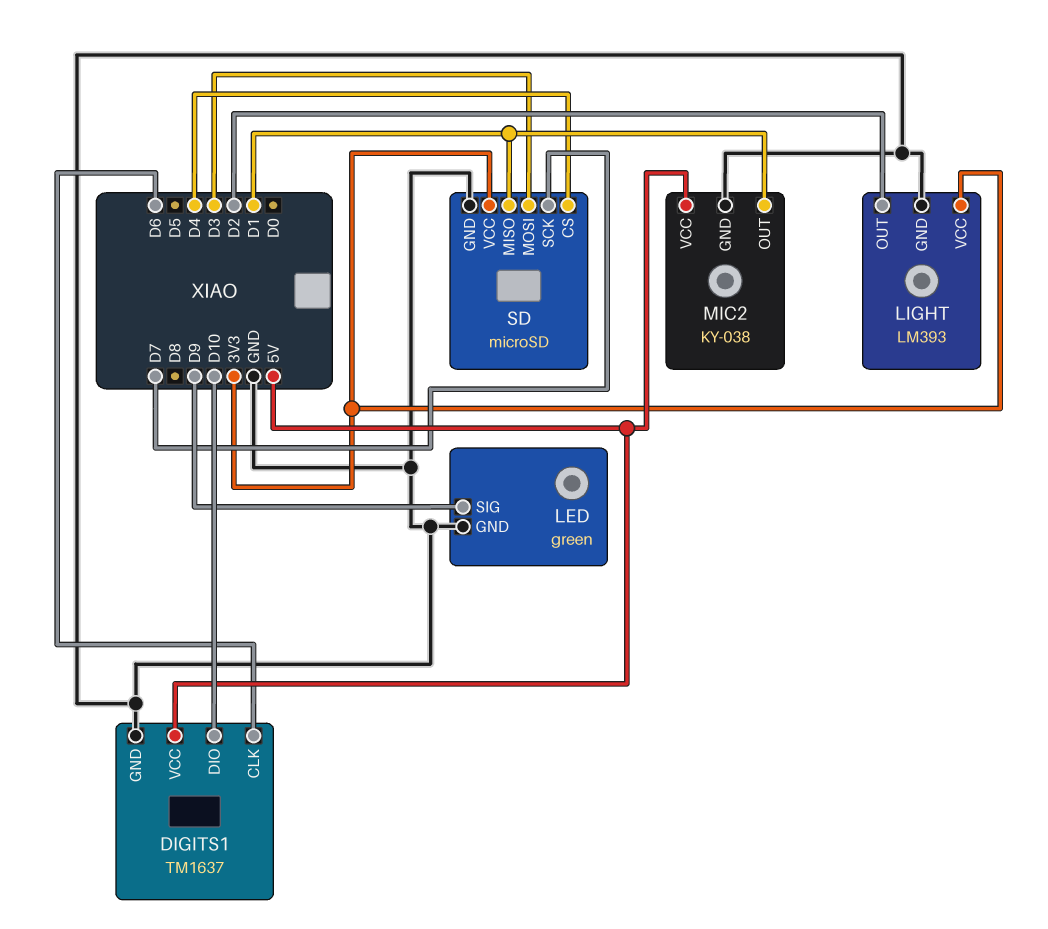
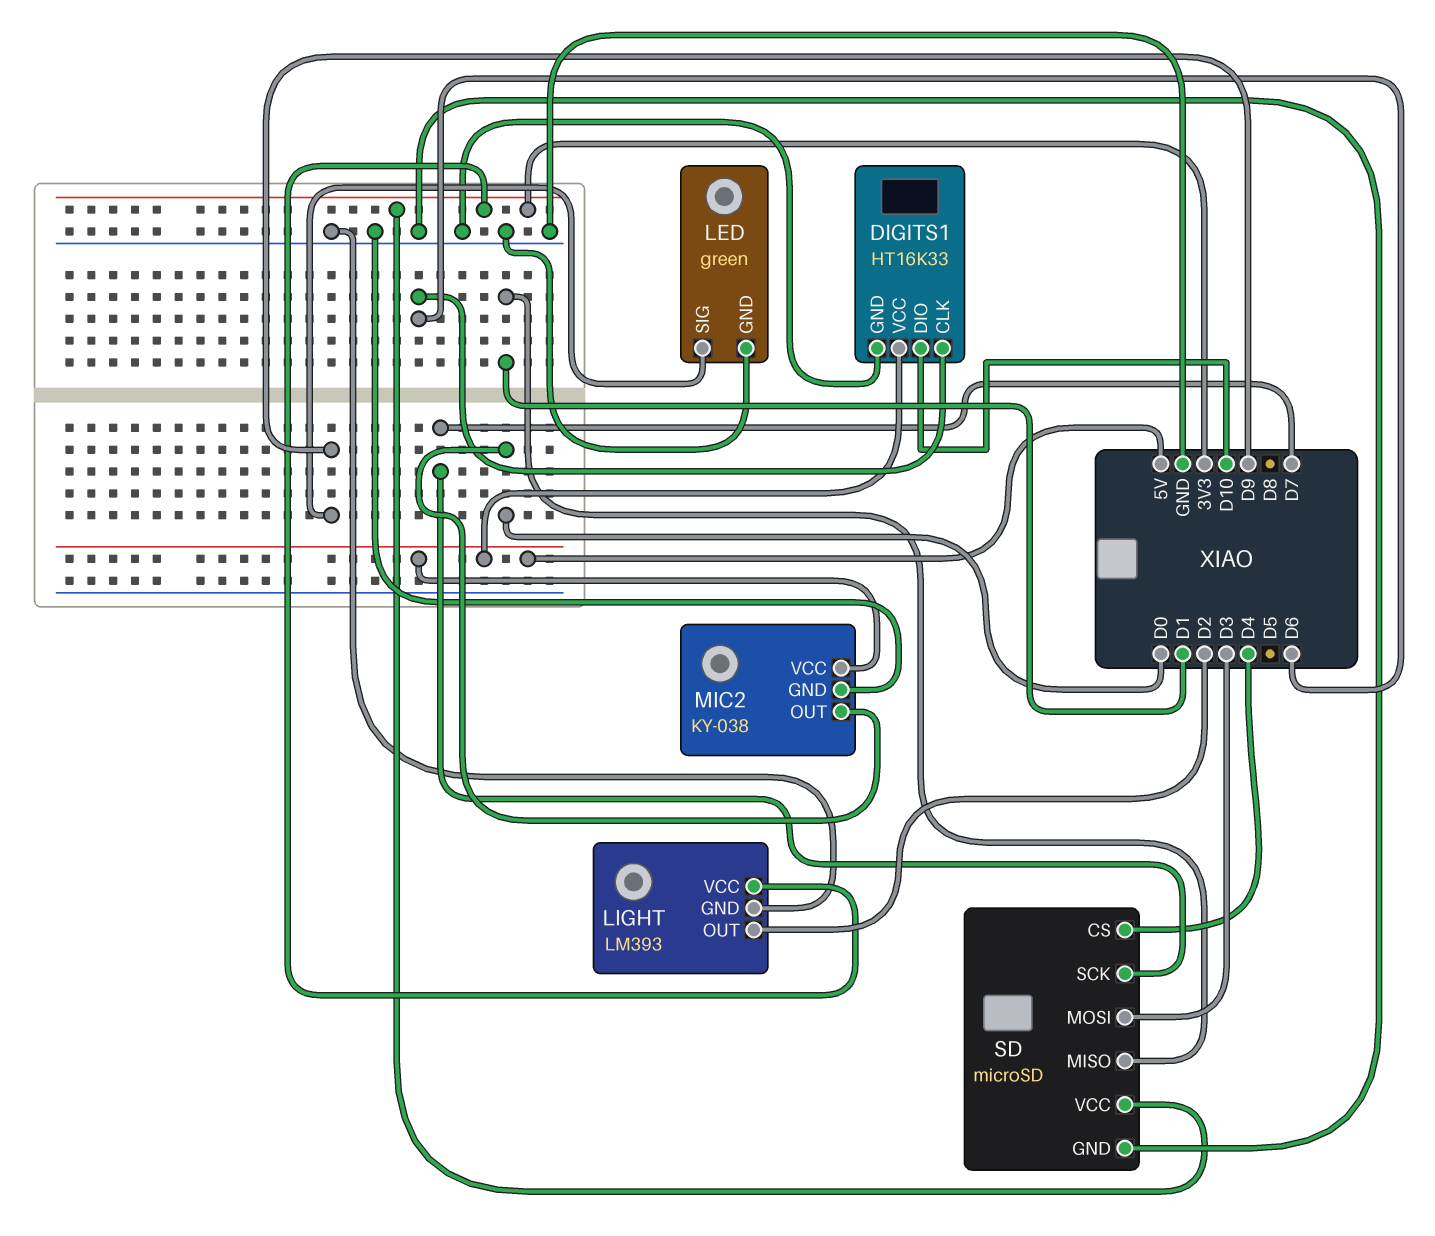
DIGITS1: TM1637 -> HT16K33
MIC2 pin OUT: D1 -> D0

